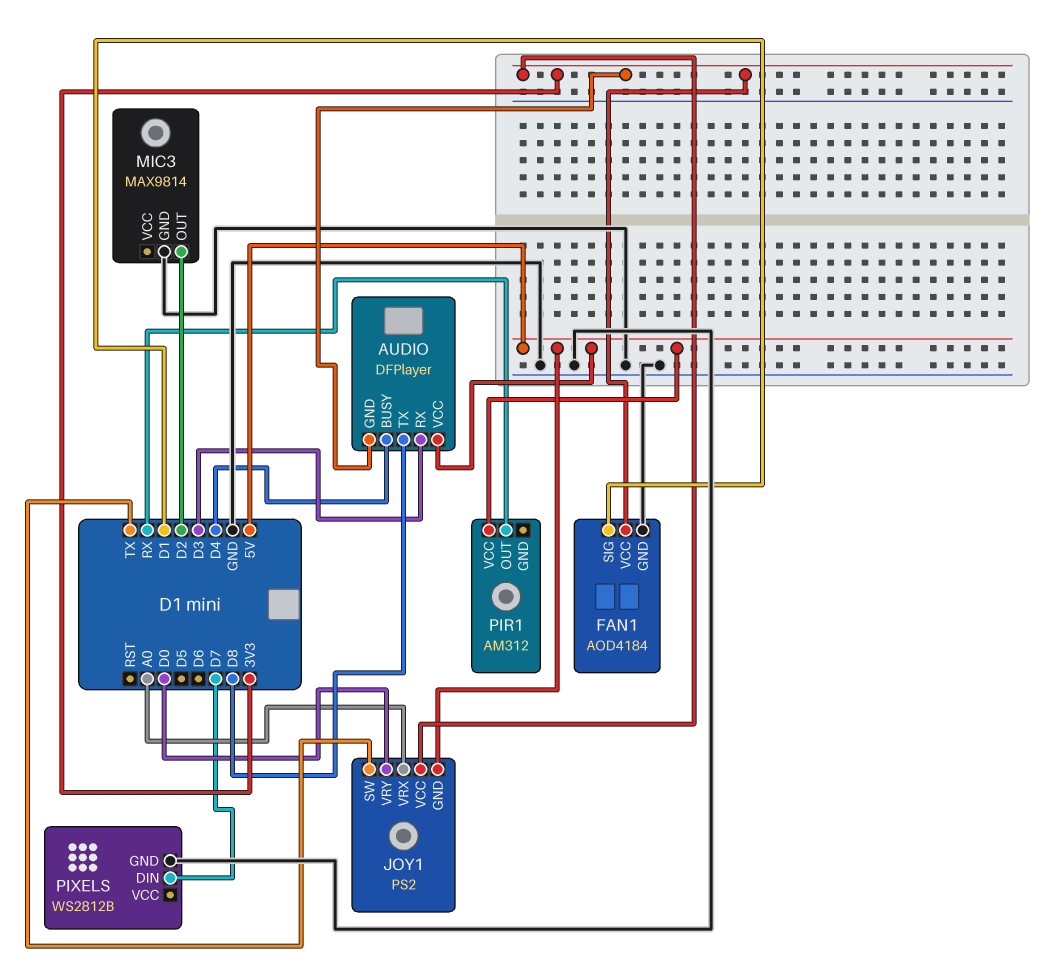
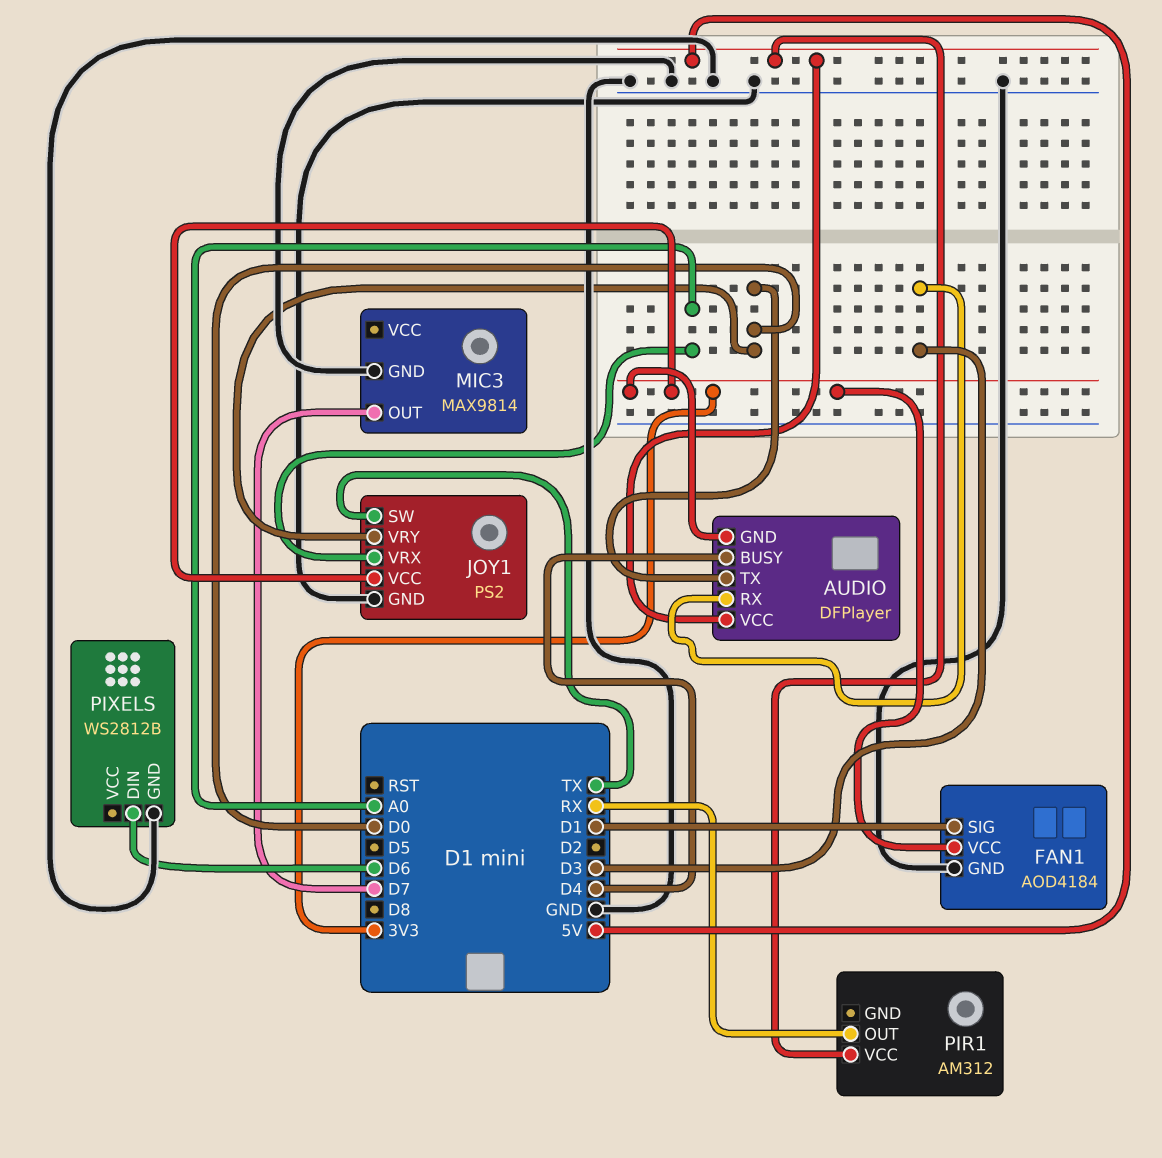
AUDIO pin TX: D8 -> D0
JOY1 pin GND: 5V -> GND
MIC3 pin OUT: D2 -> D7
PIXELS pin DIN: D7 -> D6

